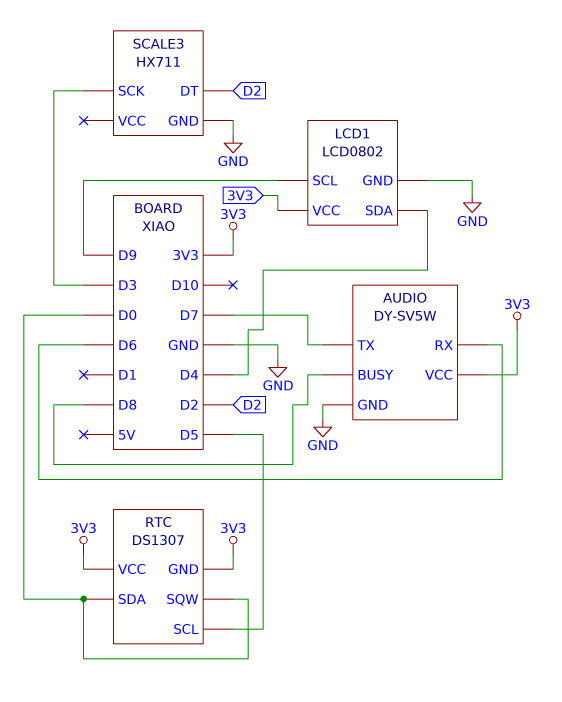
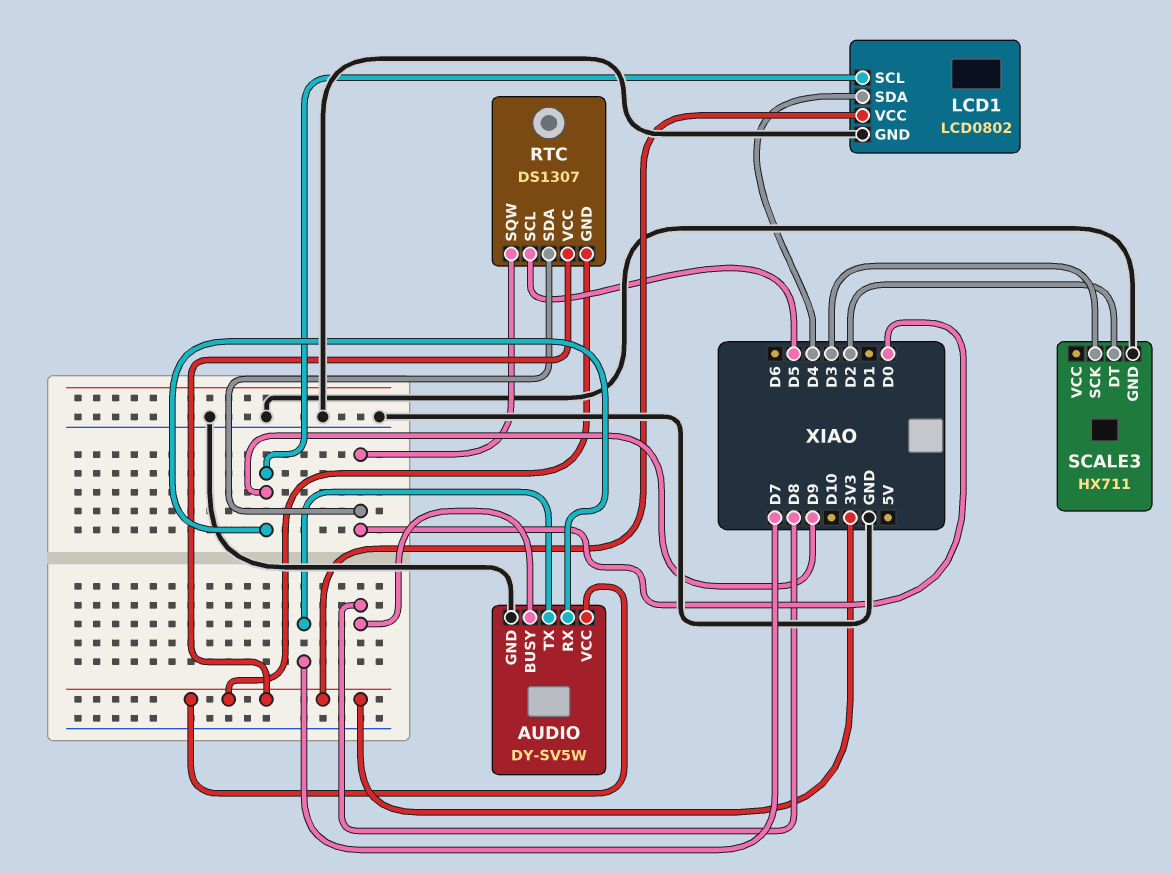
AUDIO pin RX: D6 -> D9

